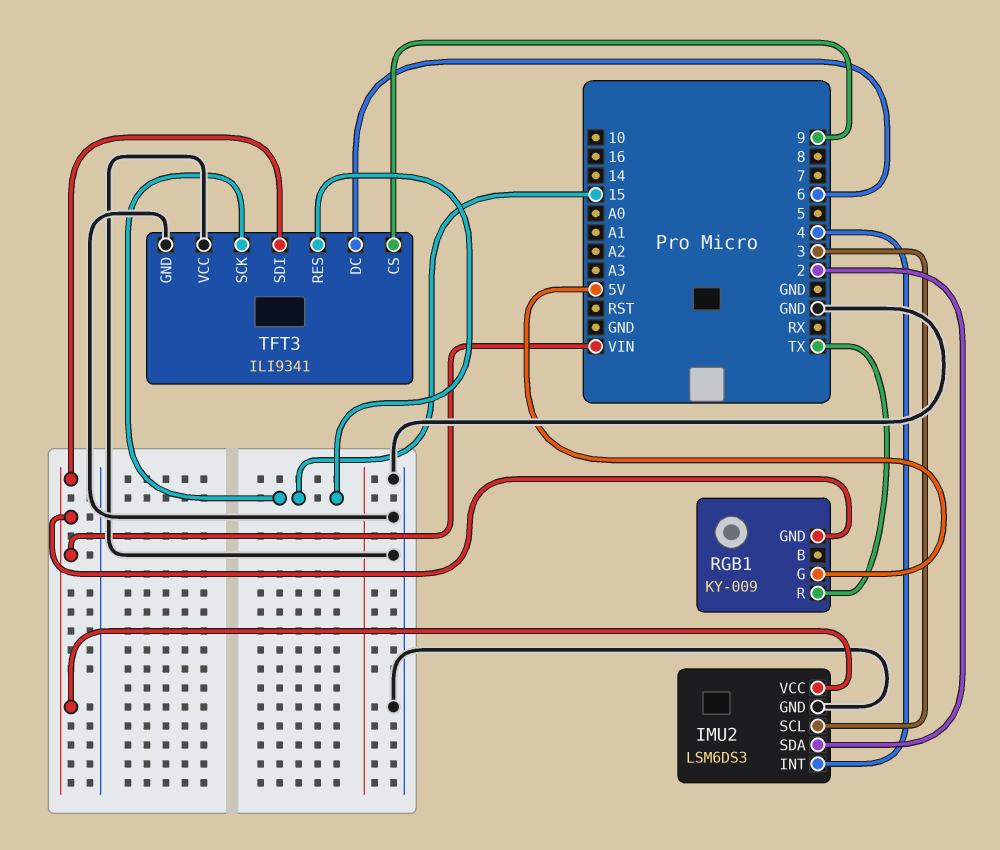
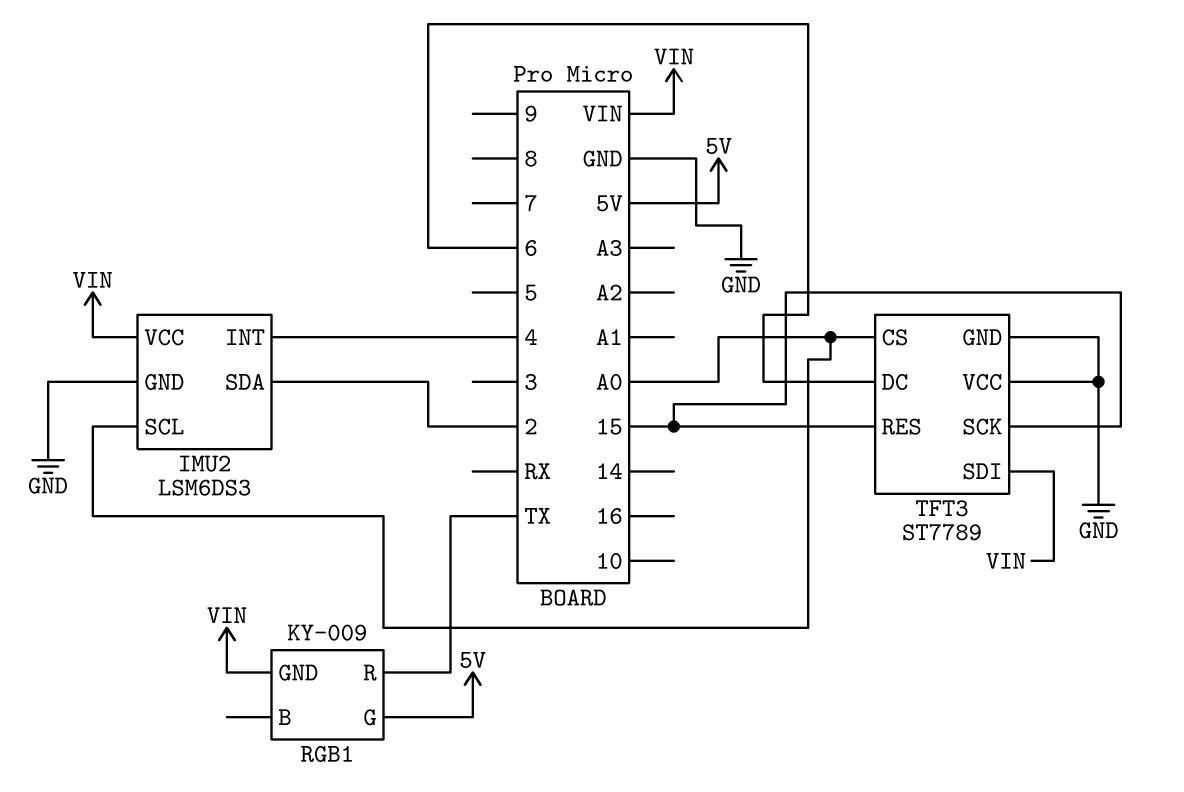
IMU2 pin SCL: 3 -> A0
TFT3: ILI9341 -> ST7789
TFT3 pin CS: 9 -> A0

